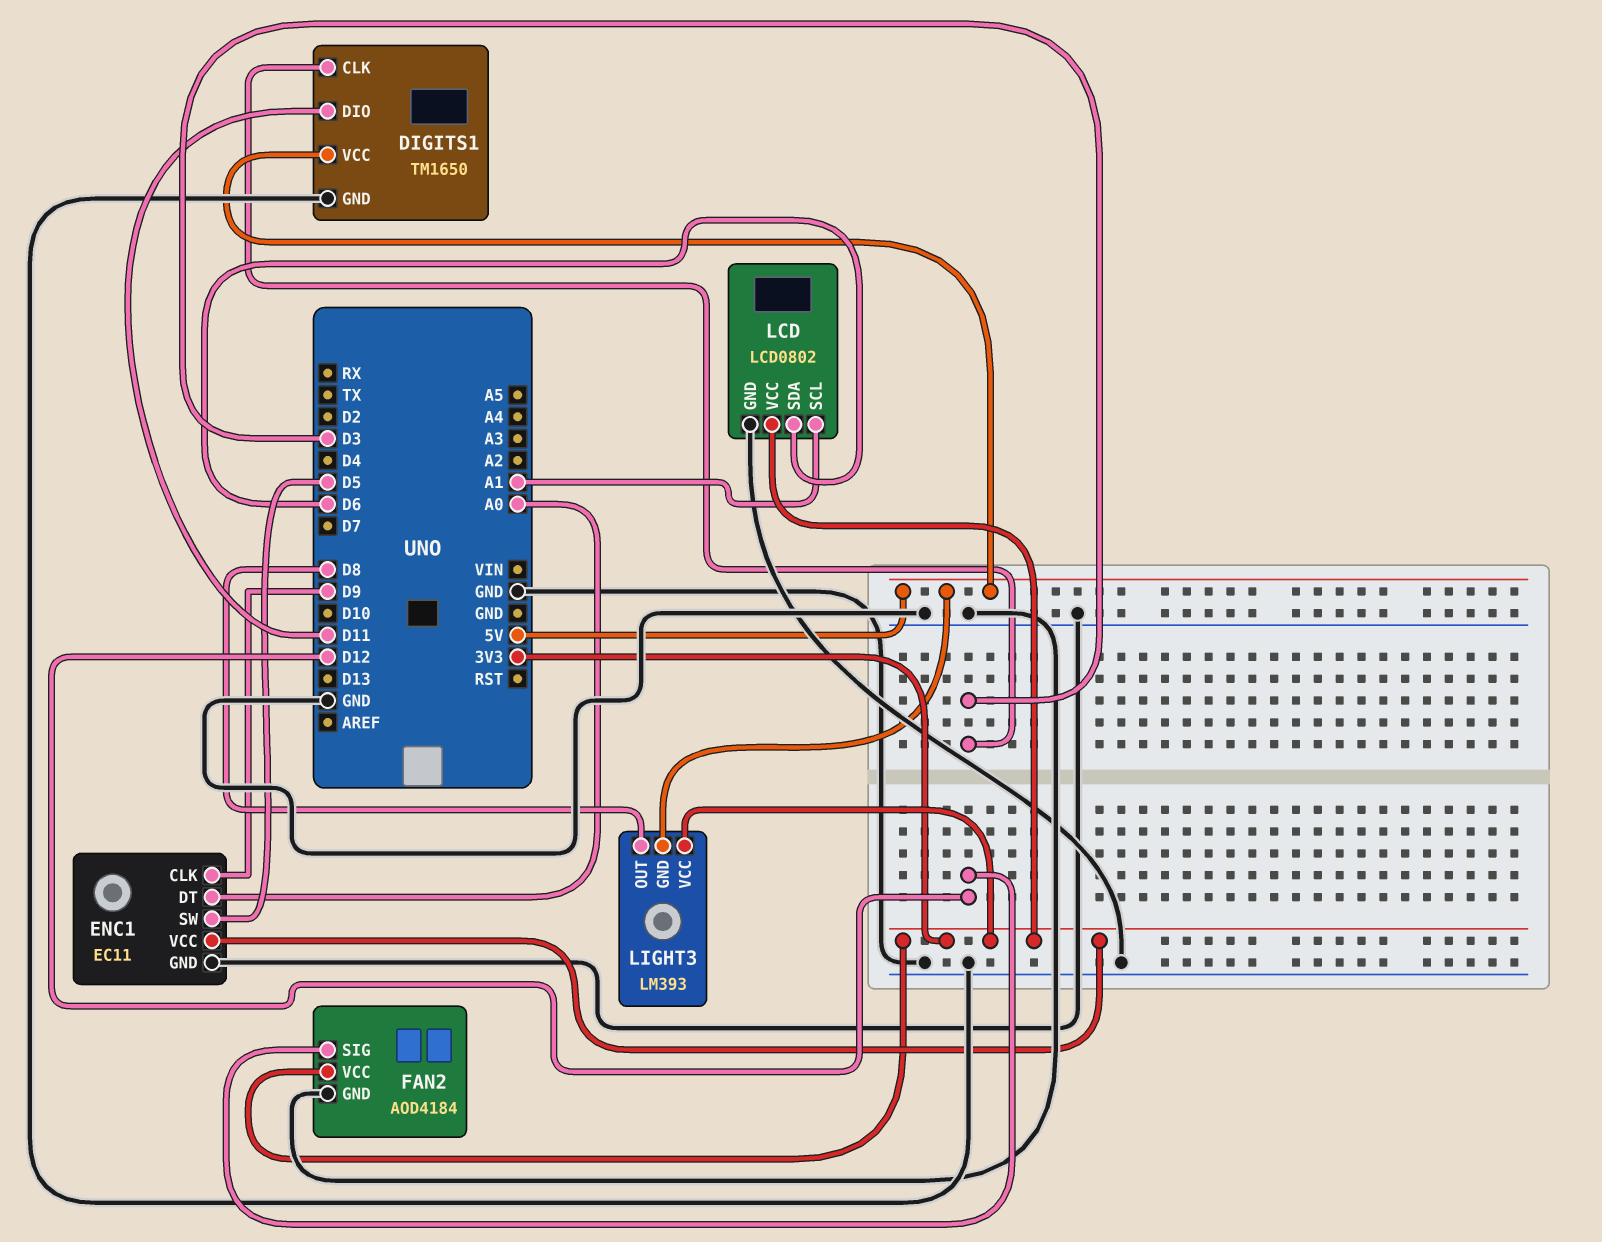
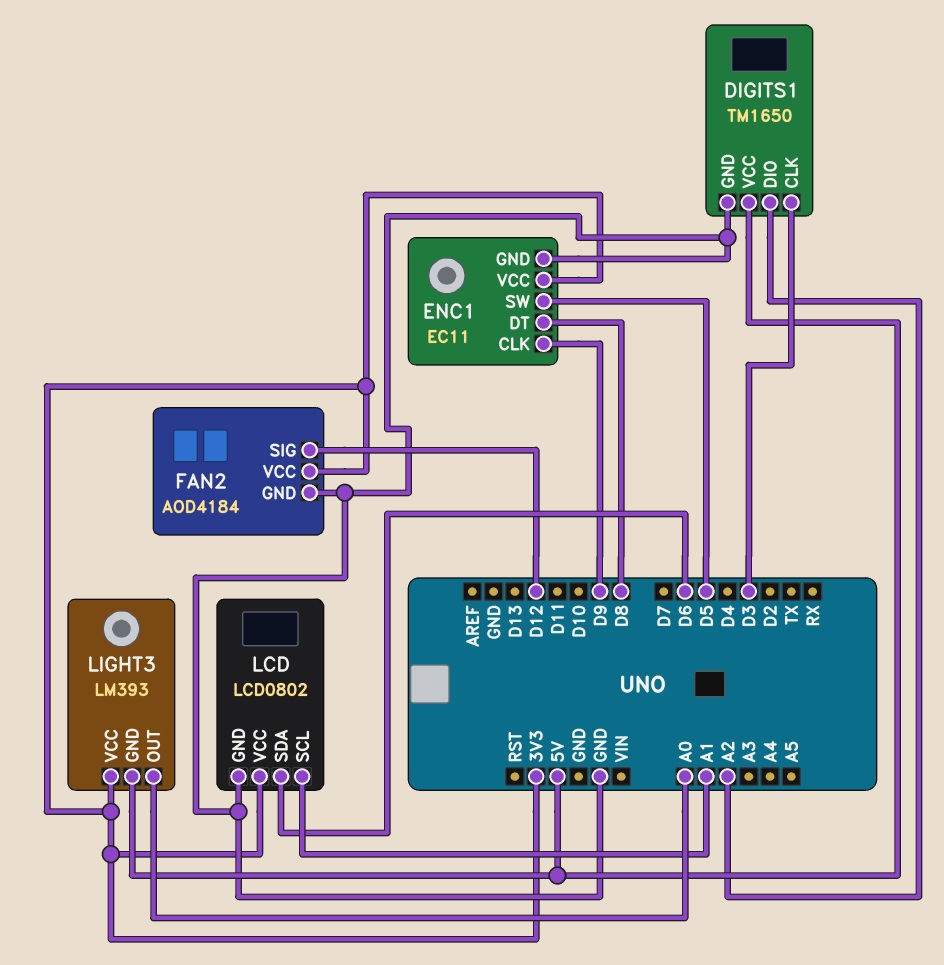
DIGITS1 pin DIO: D11 -> A2
ENC1 pin DT: A0 -> D8
LIGHT3 pin OUT: D8 -> A0

